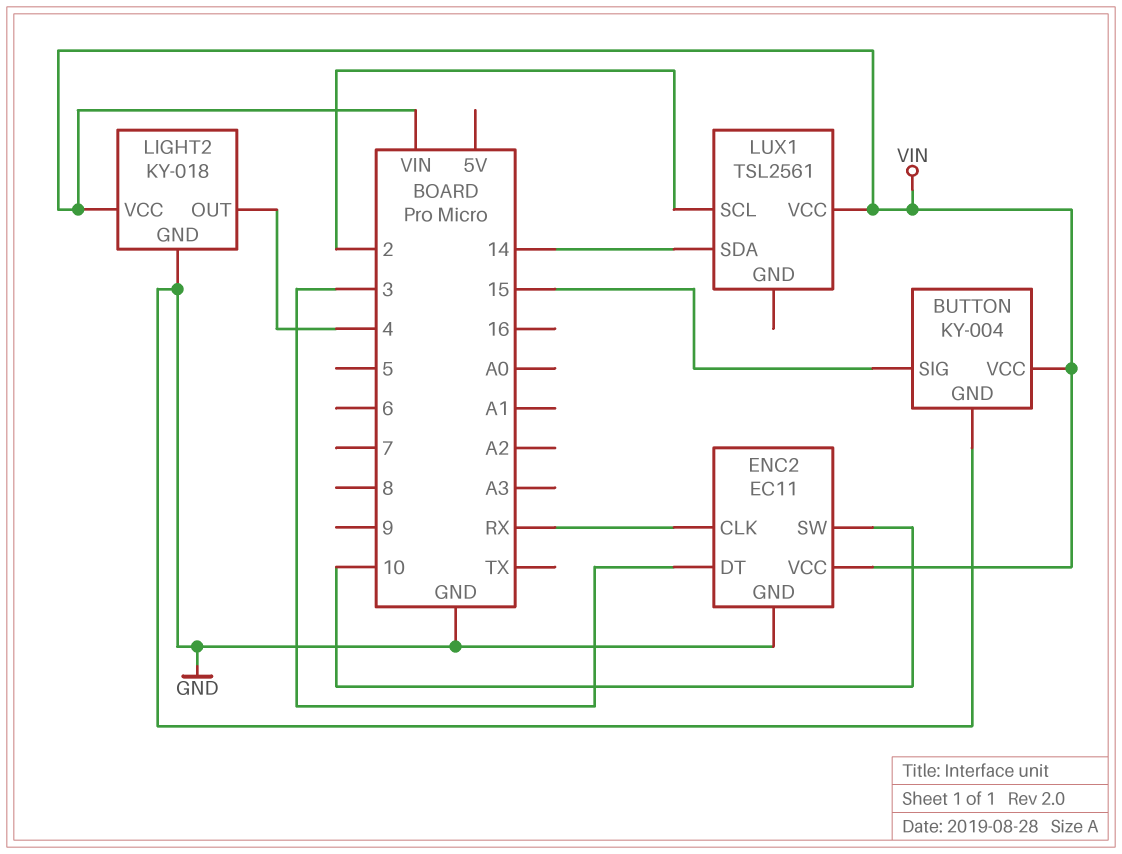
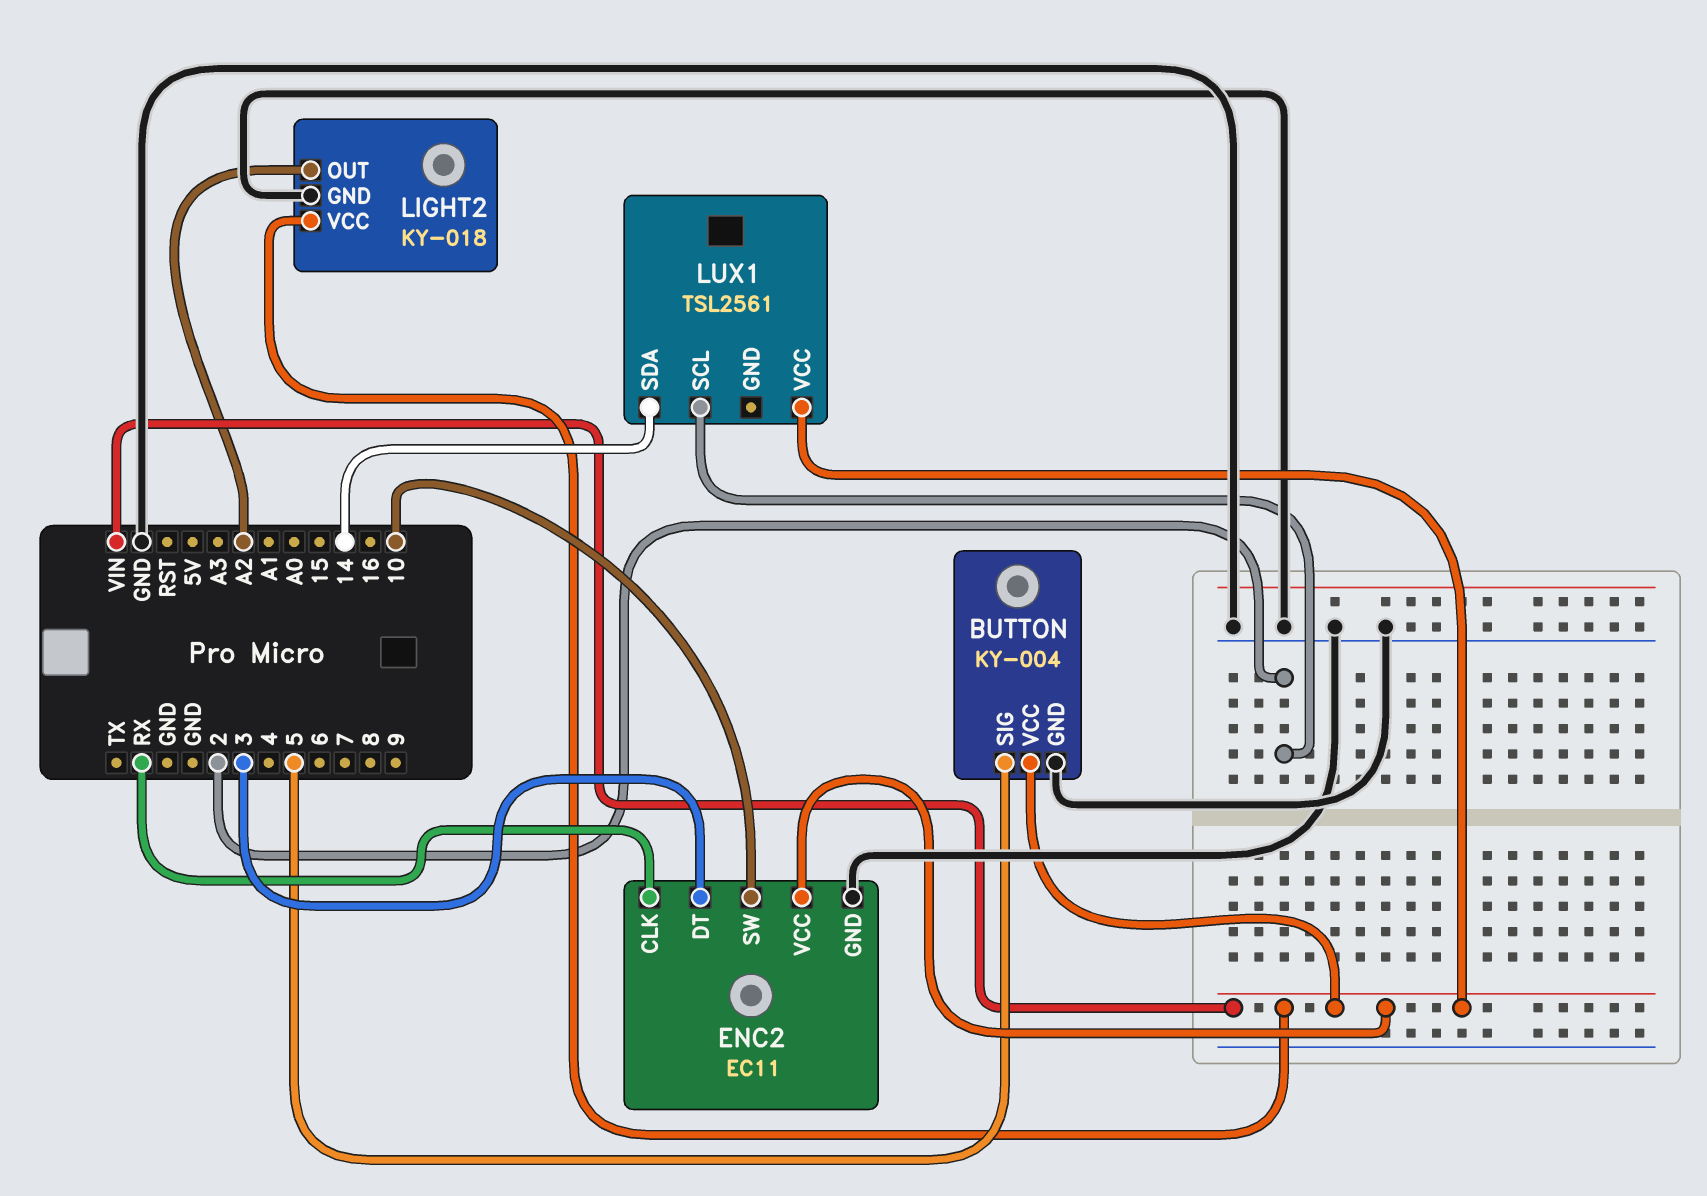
BUTTON pin SIG: 15 -> 5
LIGHT2 pin OUT: 4 -> A2

